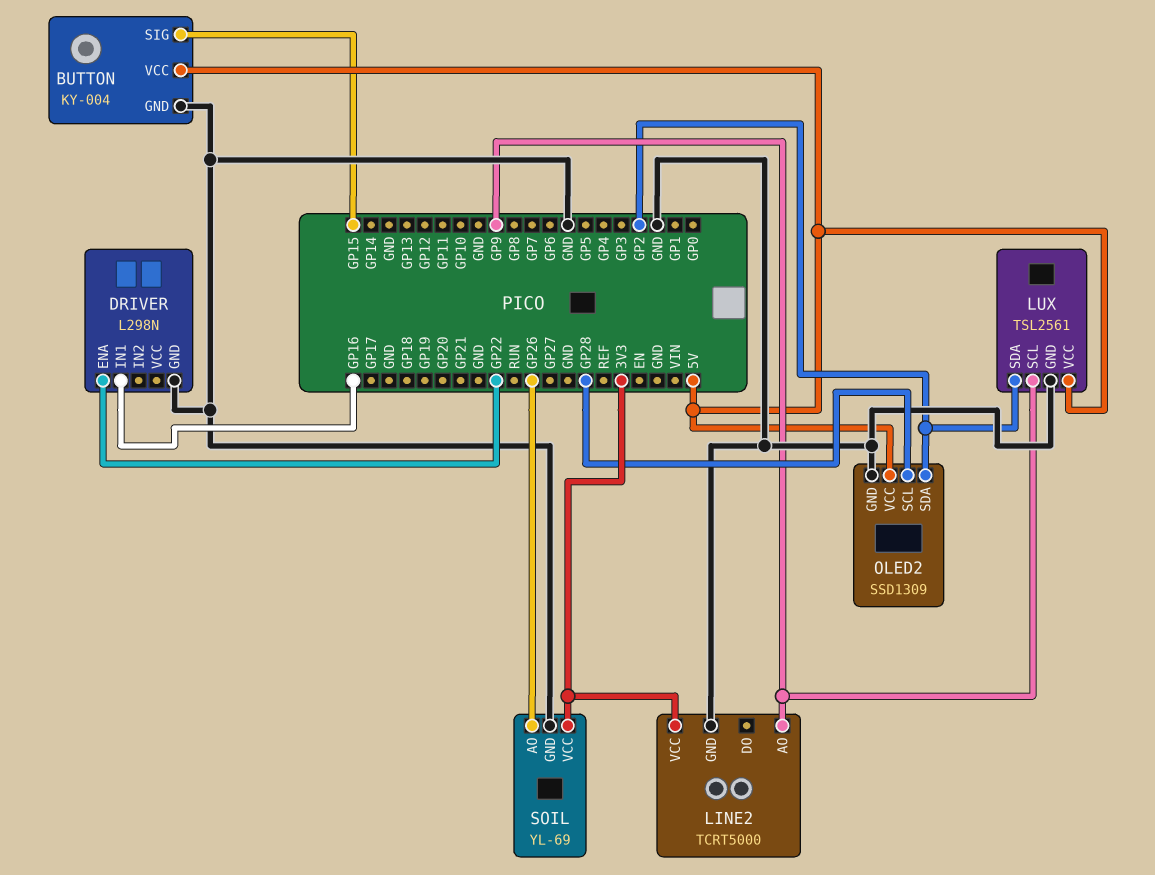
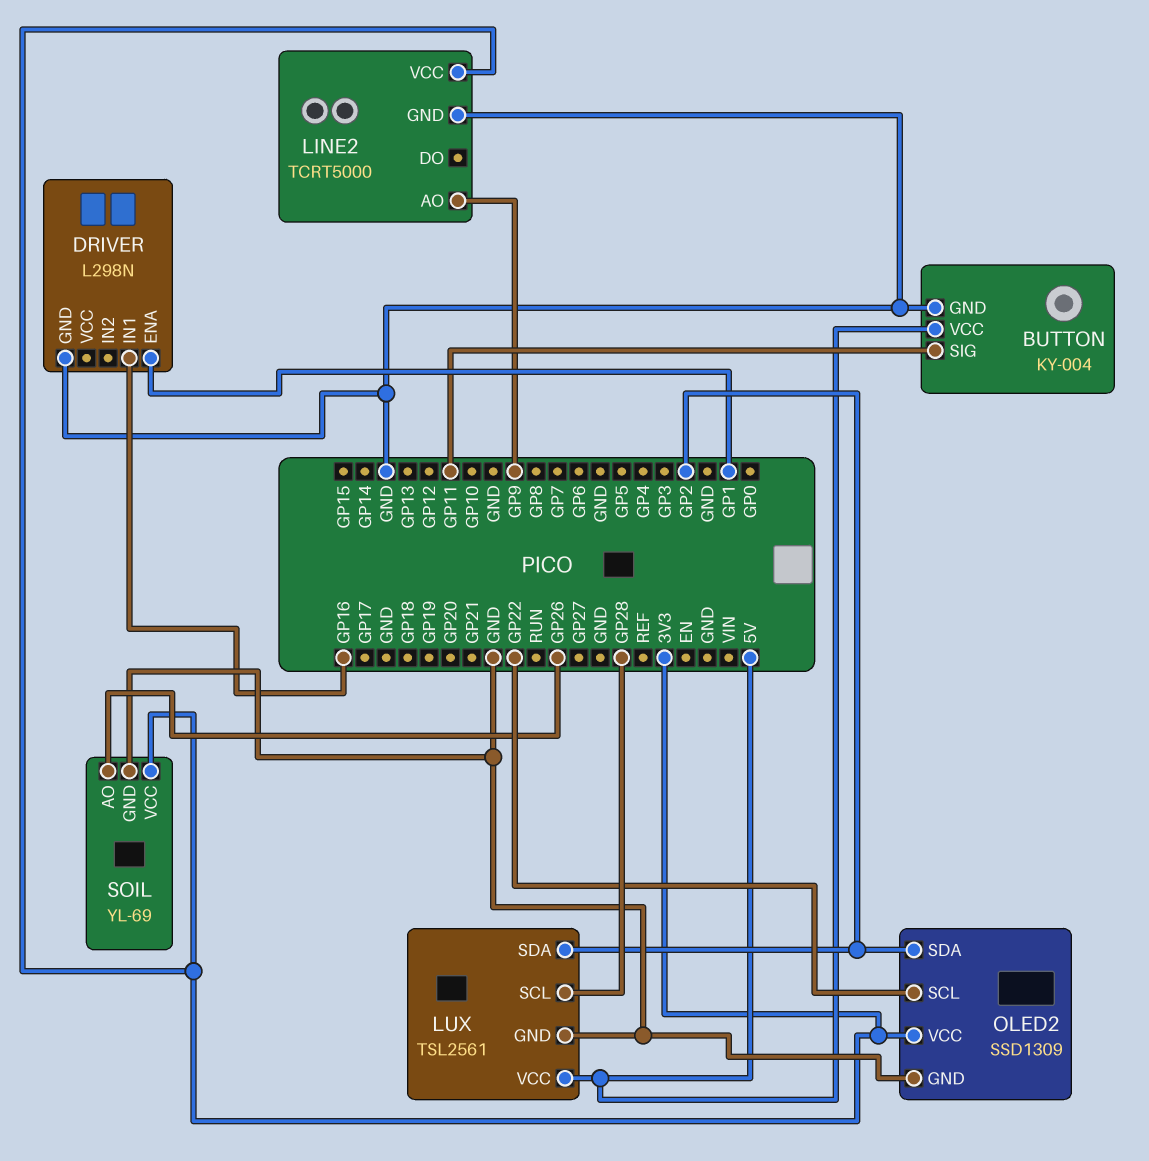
BUTTON pin SIG: GP15 -> GP11
DRIVER pin ENA: GP22 -> GP1
LUX pin SCL: GP9 -> GP28
OLED2 pin SCL: GP28 -> GP22
OLED2 pin VCC: 5V -> 3V3

